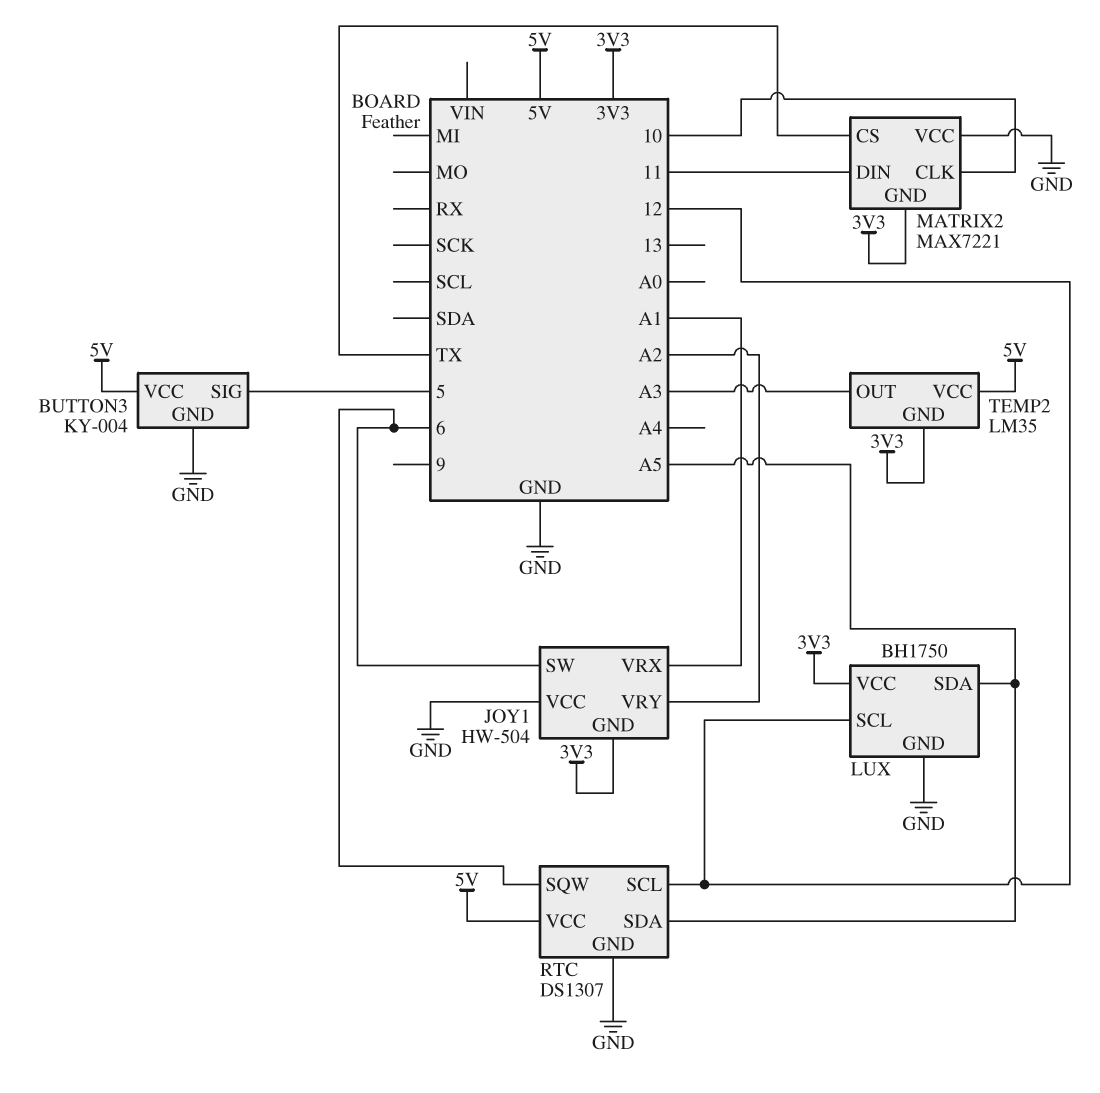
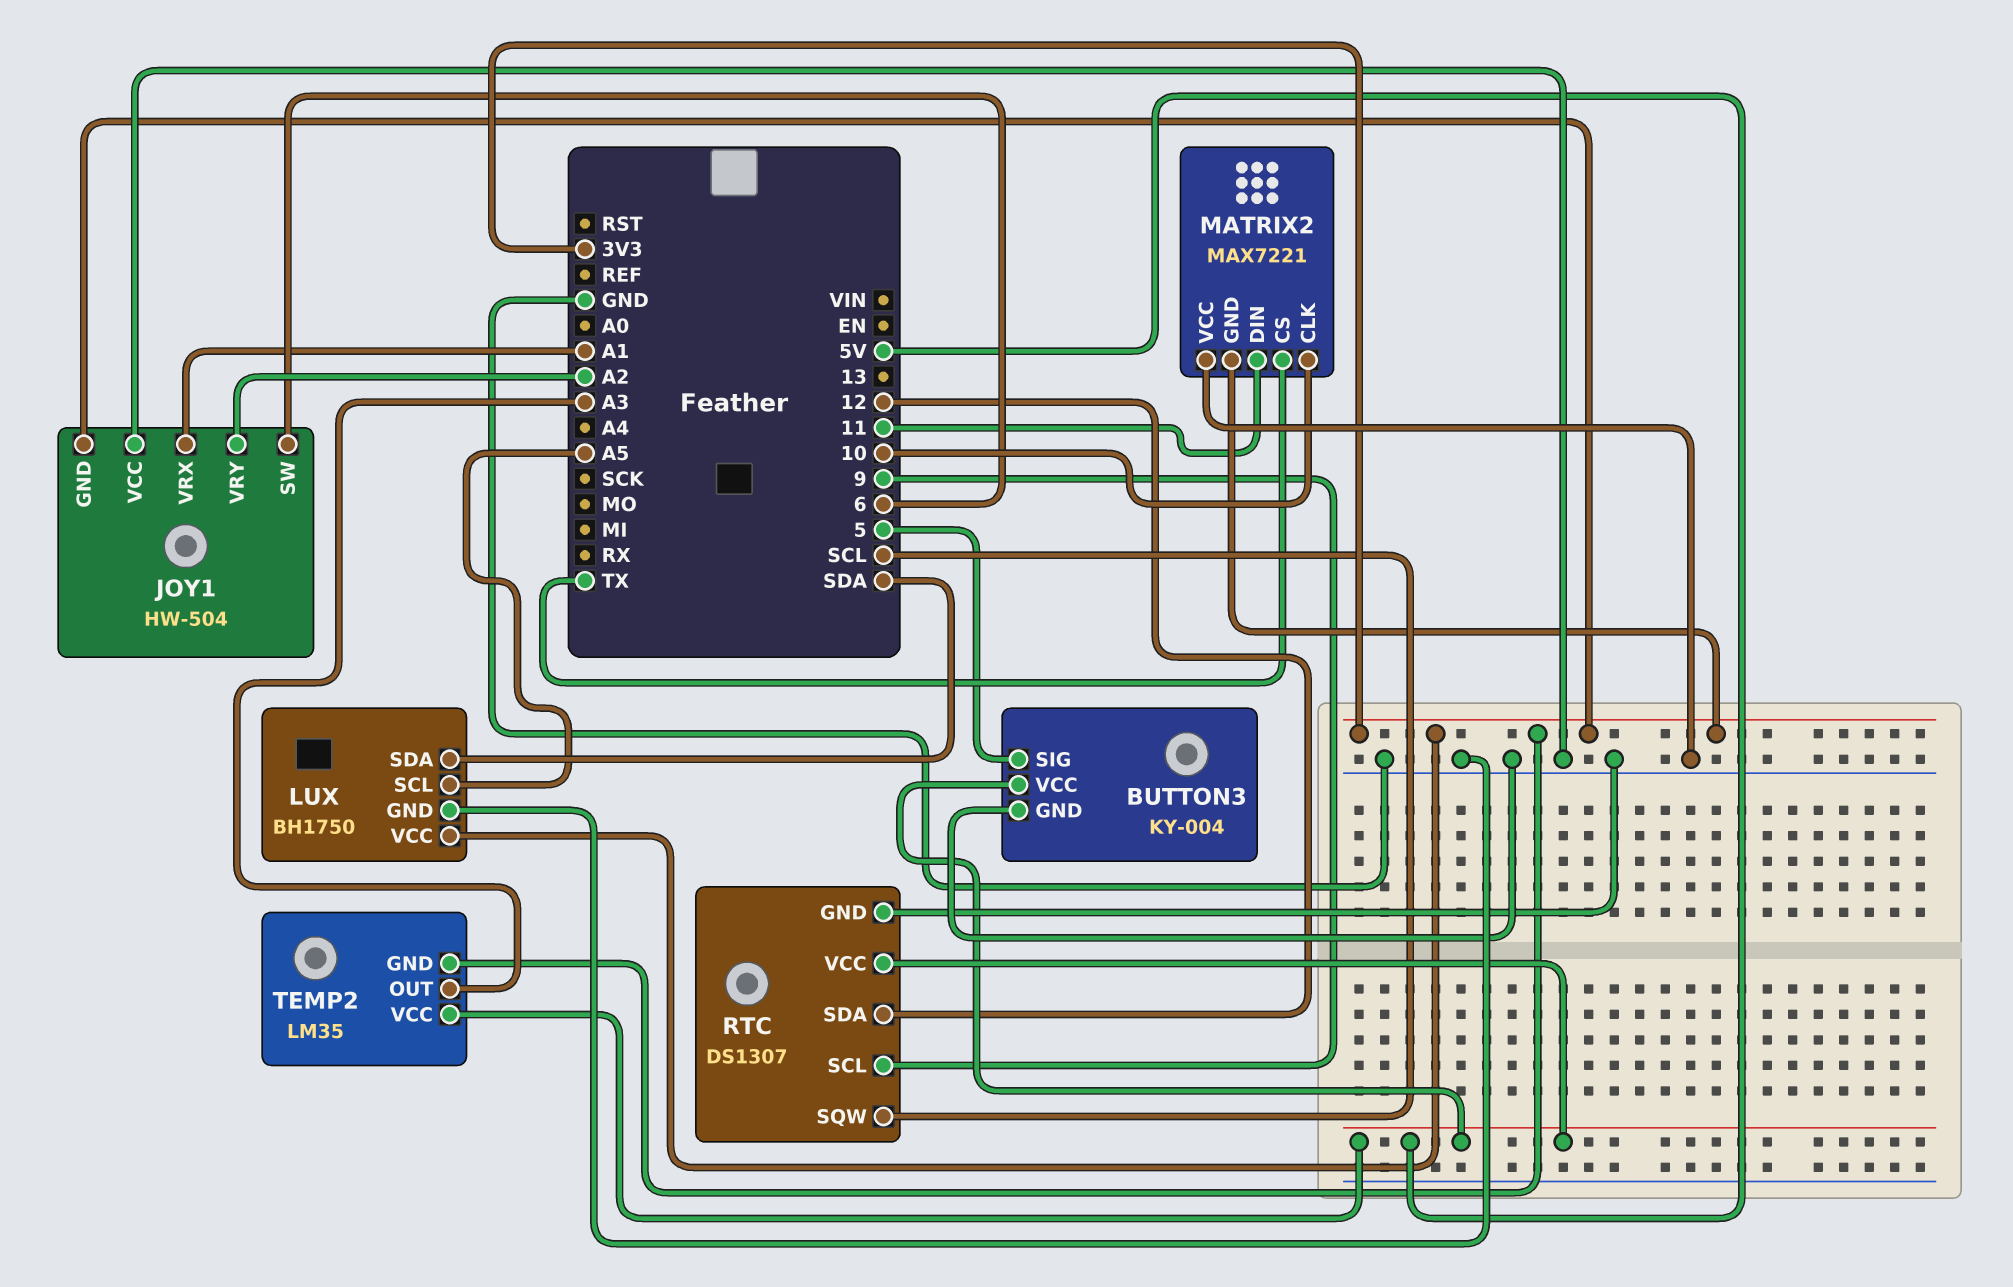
LUX pin SCL: 12 -> A5
LUX pin SDA: A5 -> SDA
RTC pin SCL: 12 -> 9
RTC pin SDA: A5 -> 12
RTC pin SQW: 6 -> SCL

